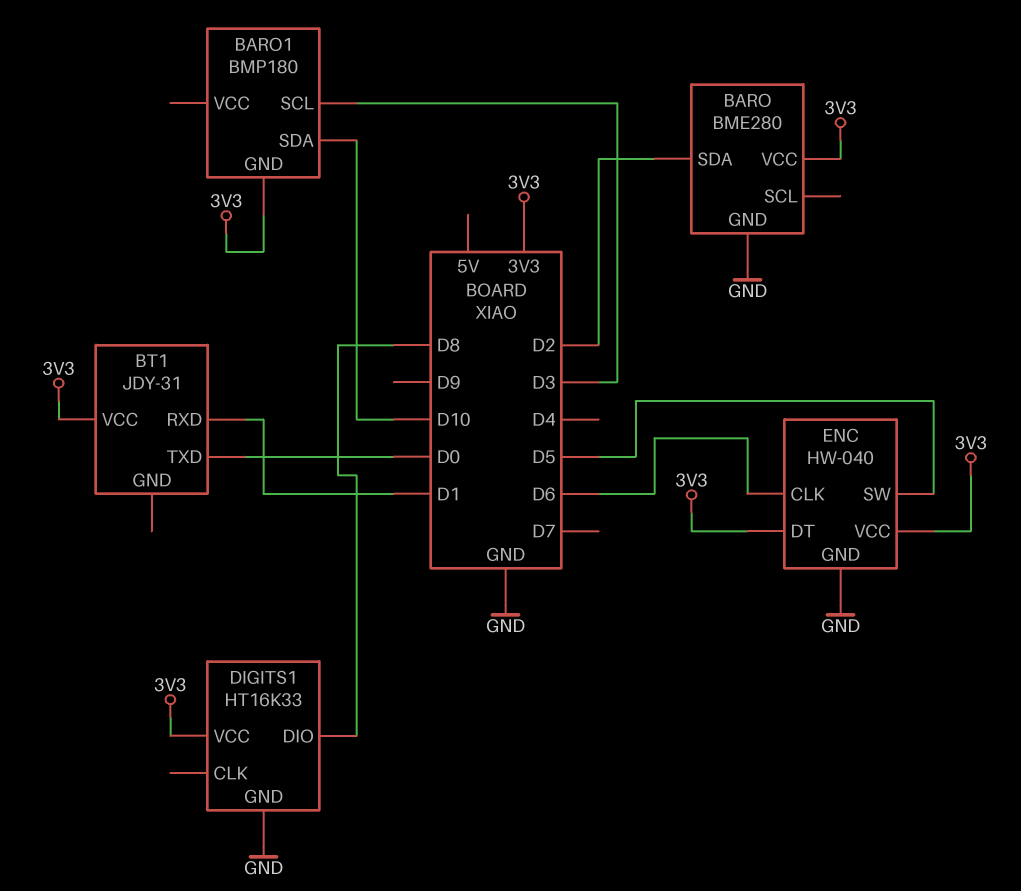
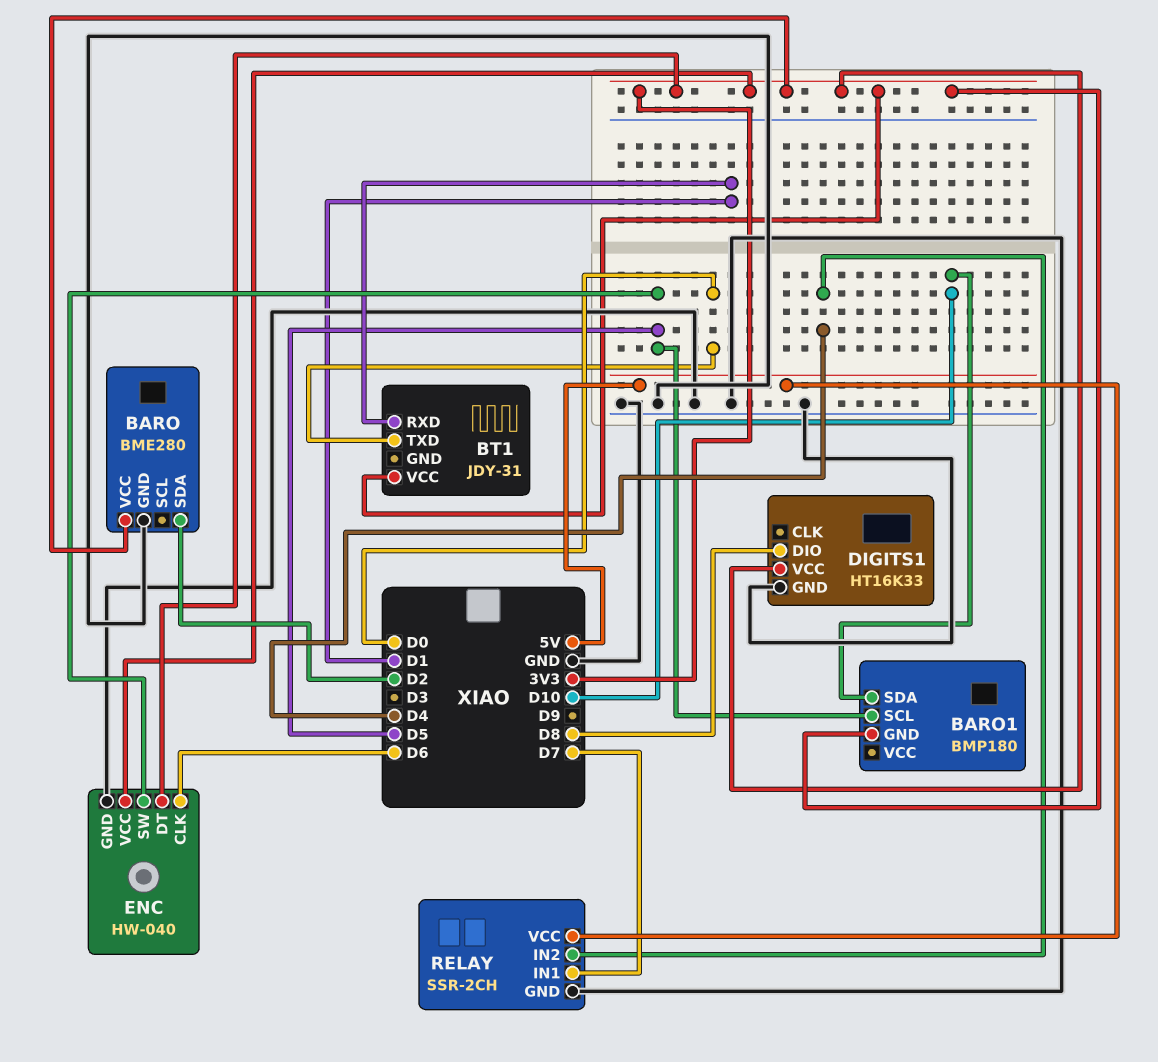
BARO1 pin SCL: D3 -> D5
RELAY: none -> SSR-2CH
RELAY pin GND: none -> GND
RELAY pin IN1: none -> D7
RELAY pin IN2: none -> D4
RELAY pin VCC: none -> 5V

